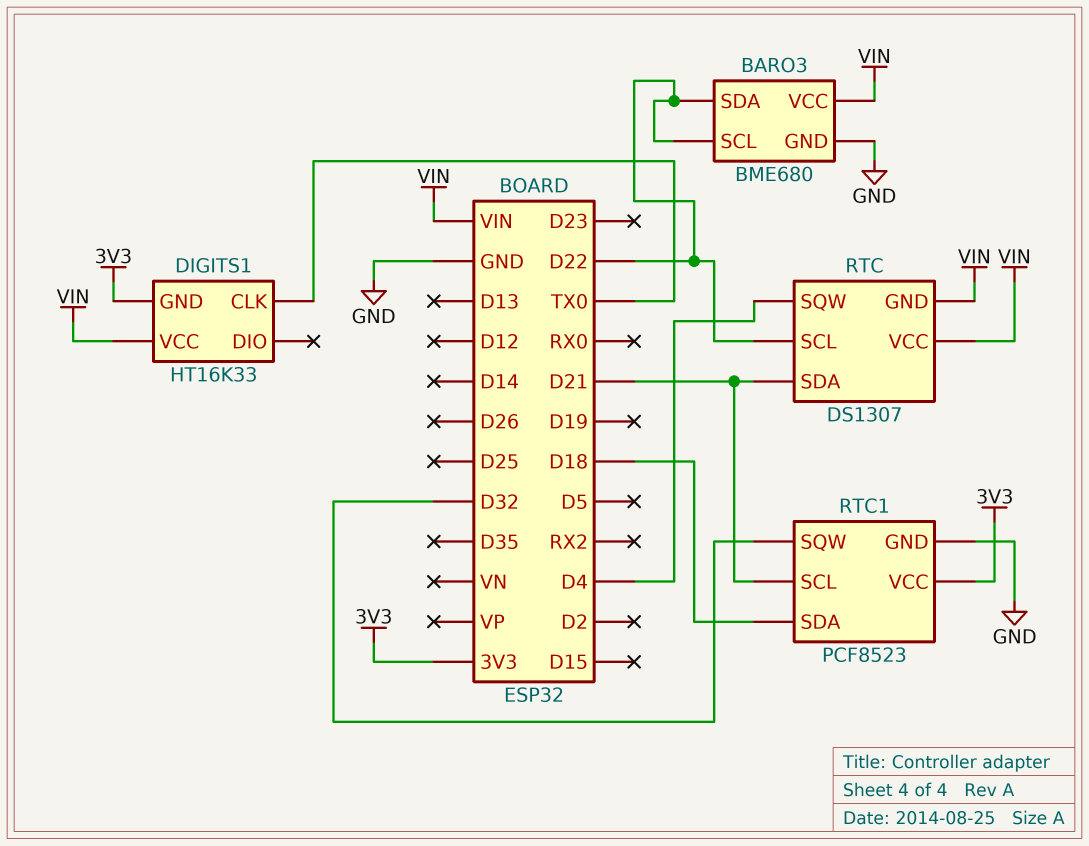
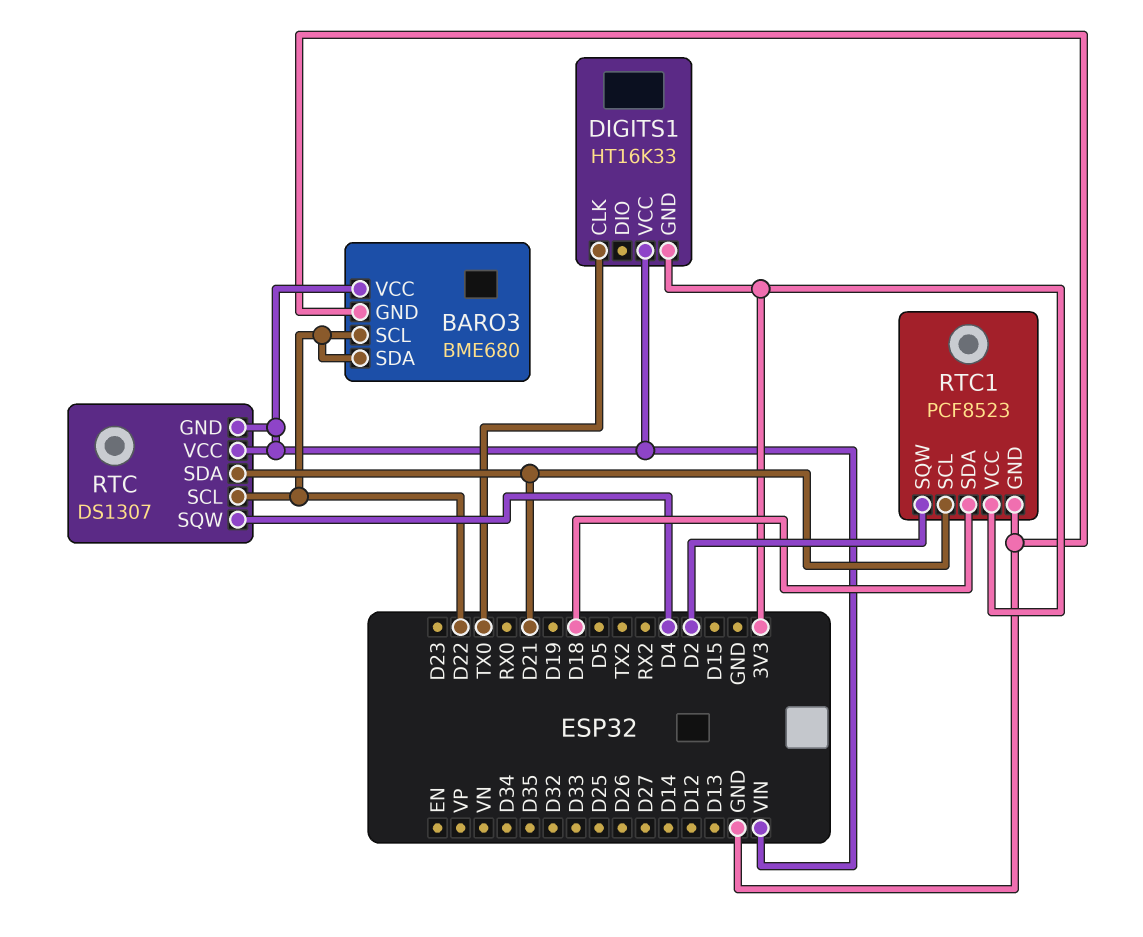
RTC1 pin SQW: D32 -> D2

